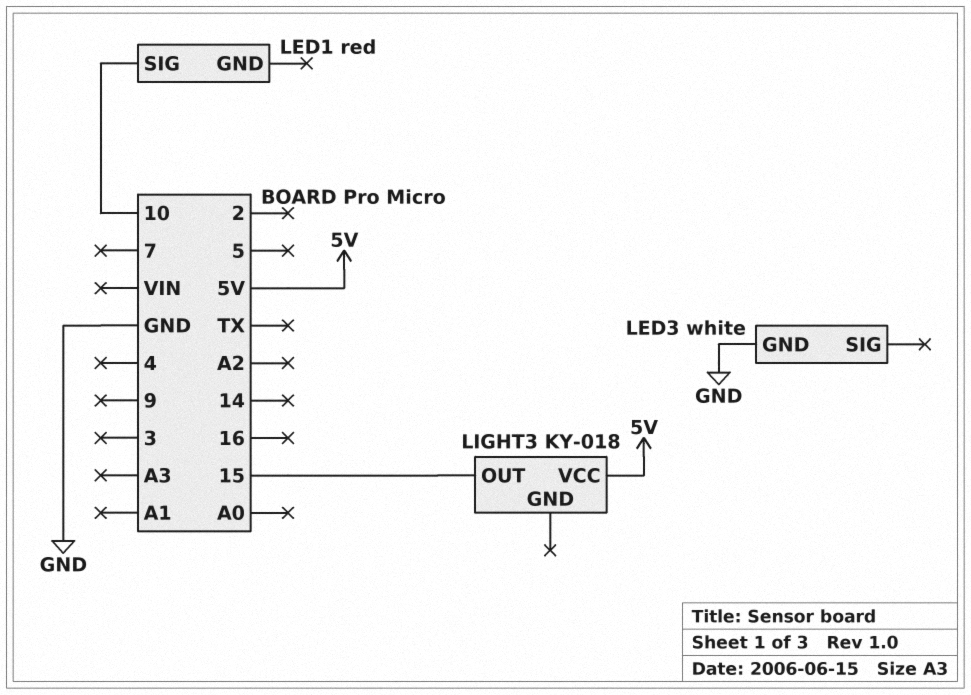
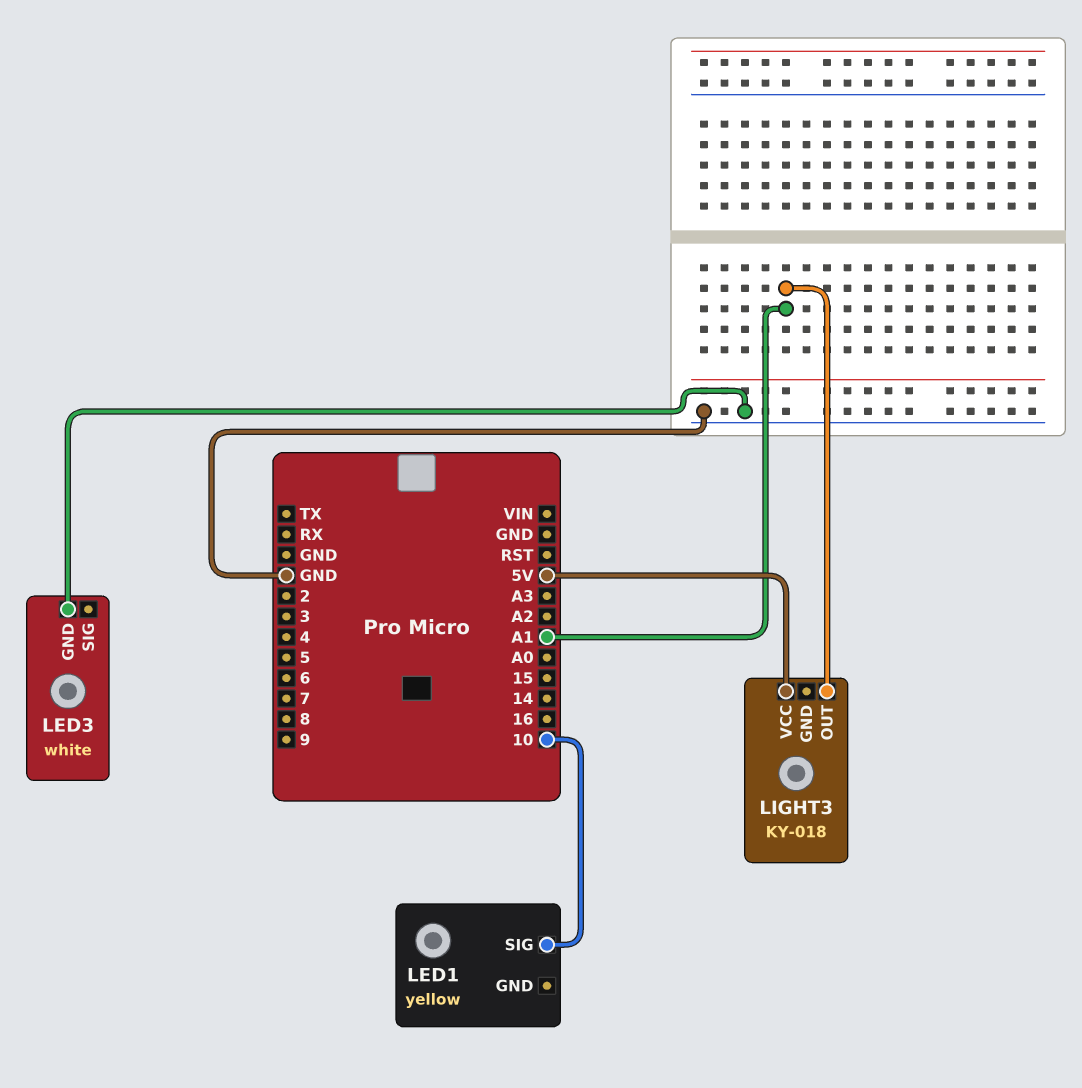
LED1: red -> yellow
LIGHT3 pin OUT: 15 -> A1

